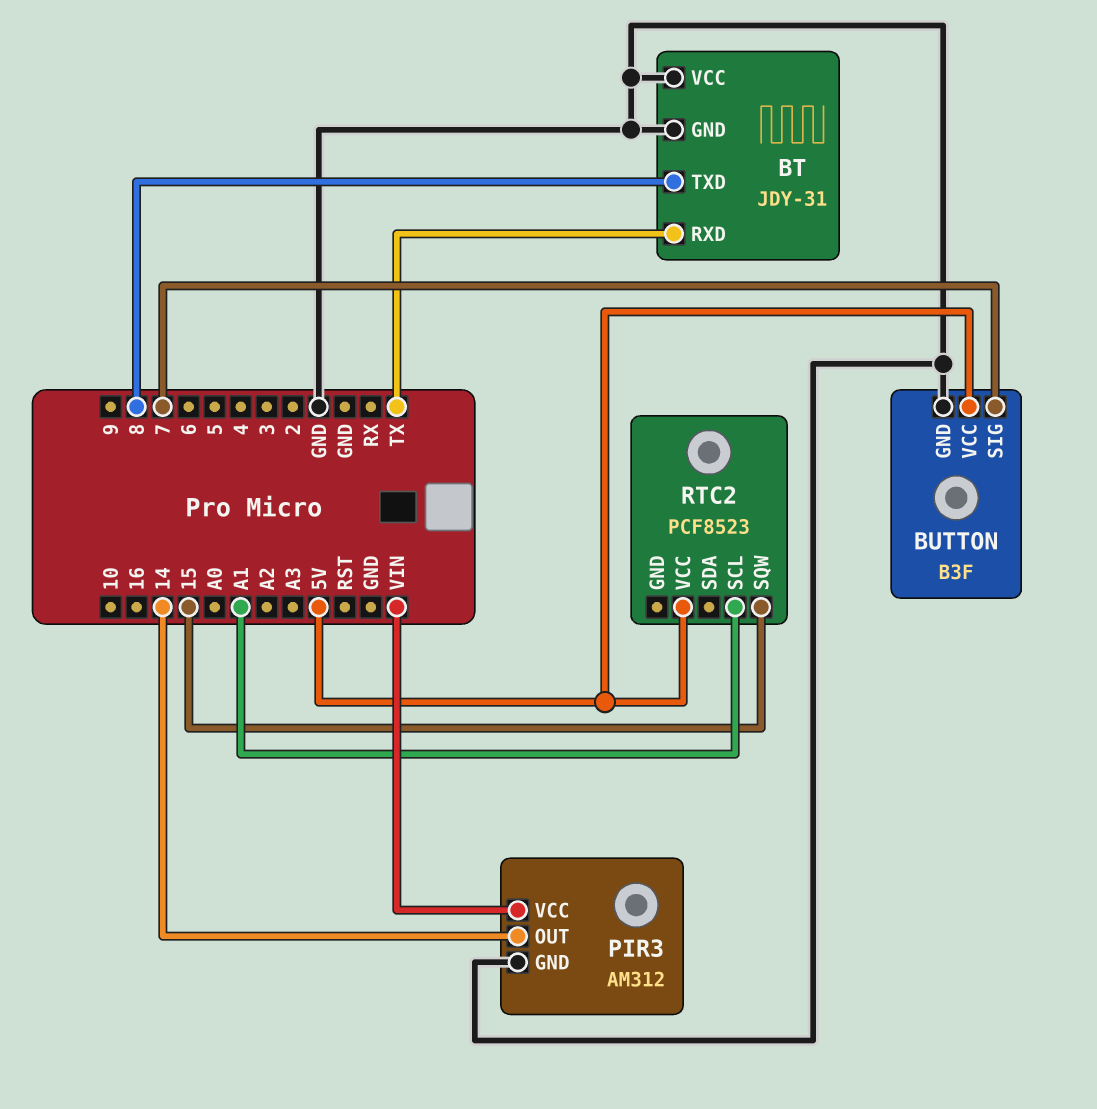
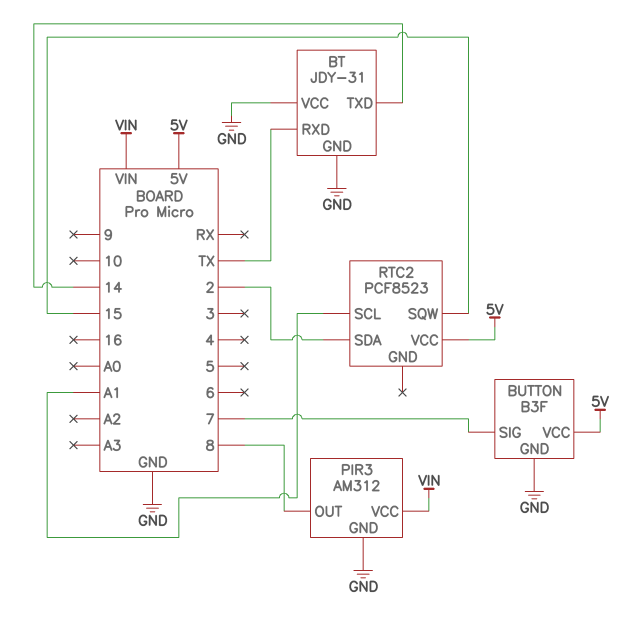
BT pin TXD: 8 -> 14
PIR3 pin OUT: 14 -> 8
RTC2 pin SDA: none -> 2

